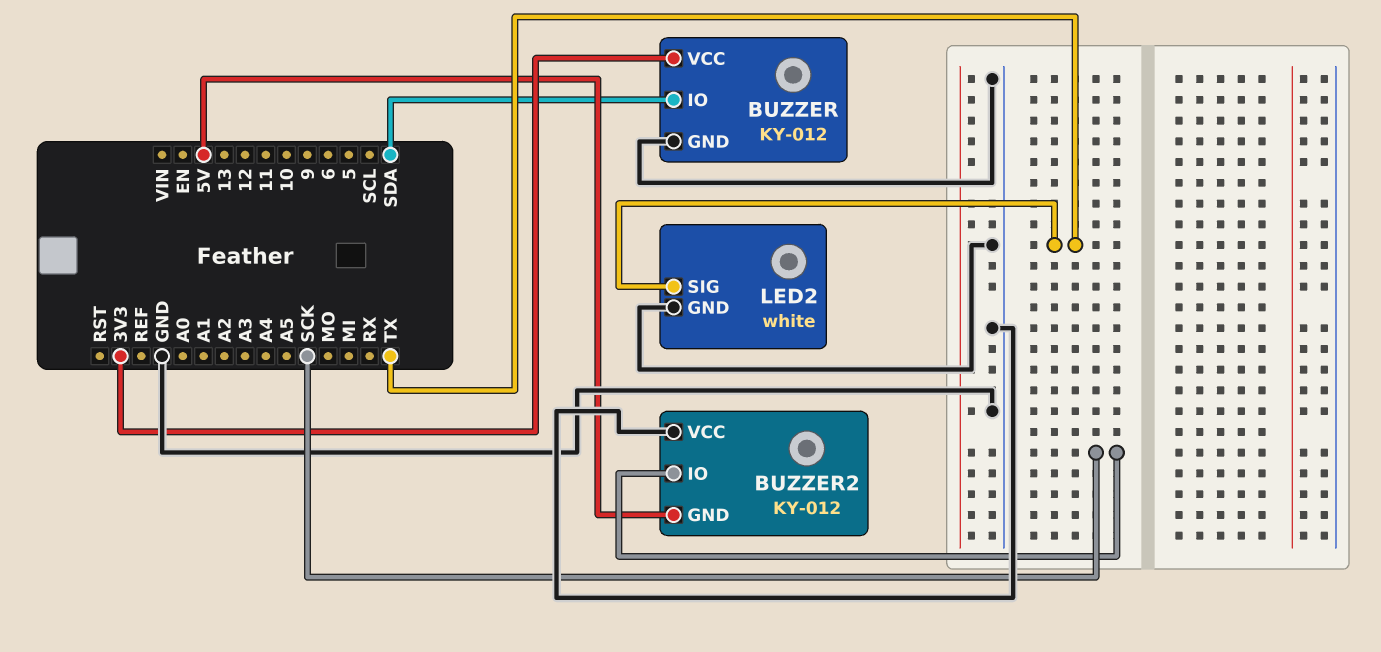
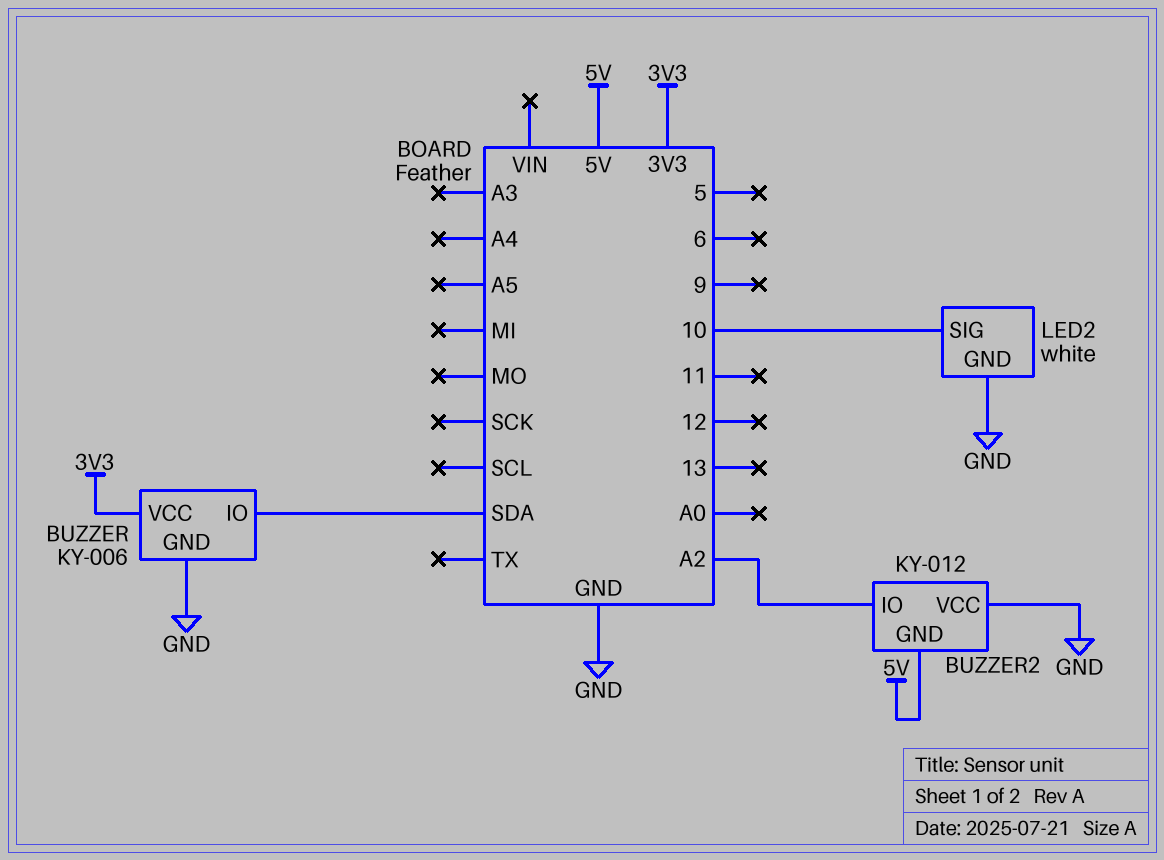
BUZZER: KY-012 -> KY-006
BUZZER2 pin IO: SCK -> A2
LED2 pin SIG: TX -> 10

